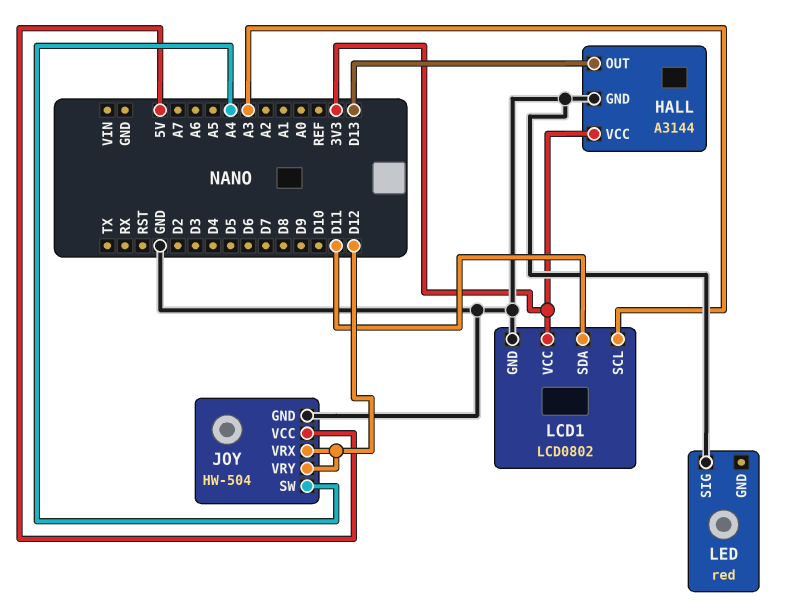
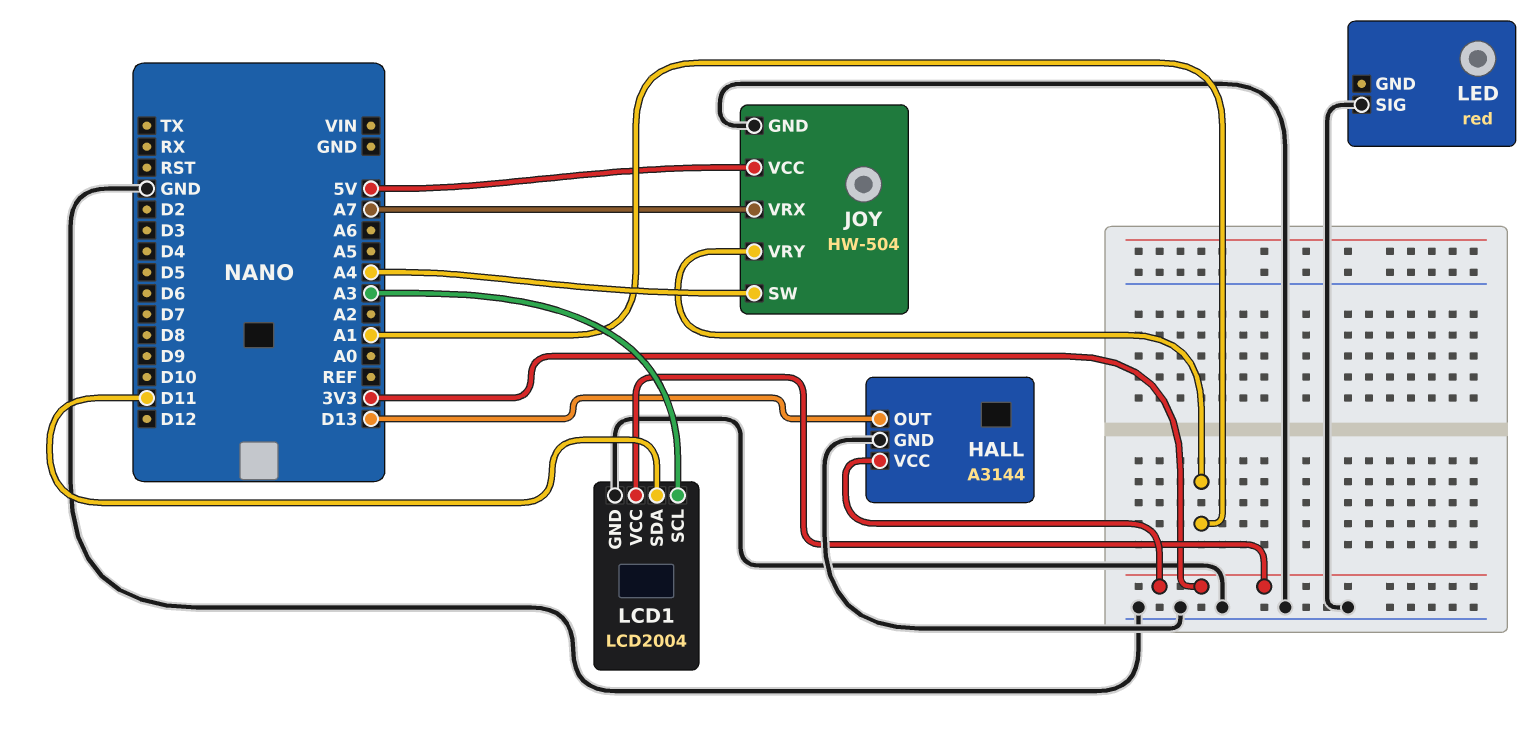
JOY pin VRX: D12 -> A7
JOY pin VRY: D12 -> A1
LCD1: LCD0802 -> LCD2004

